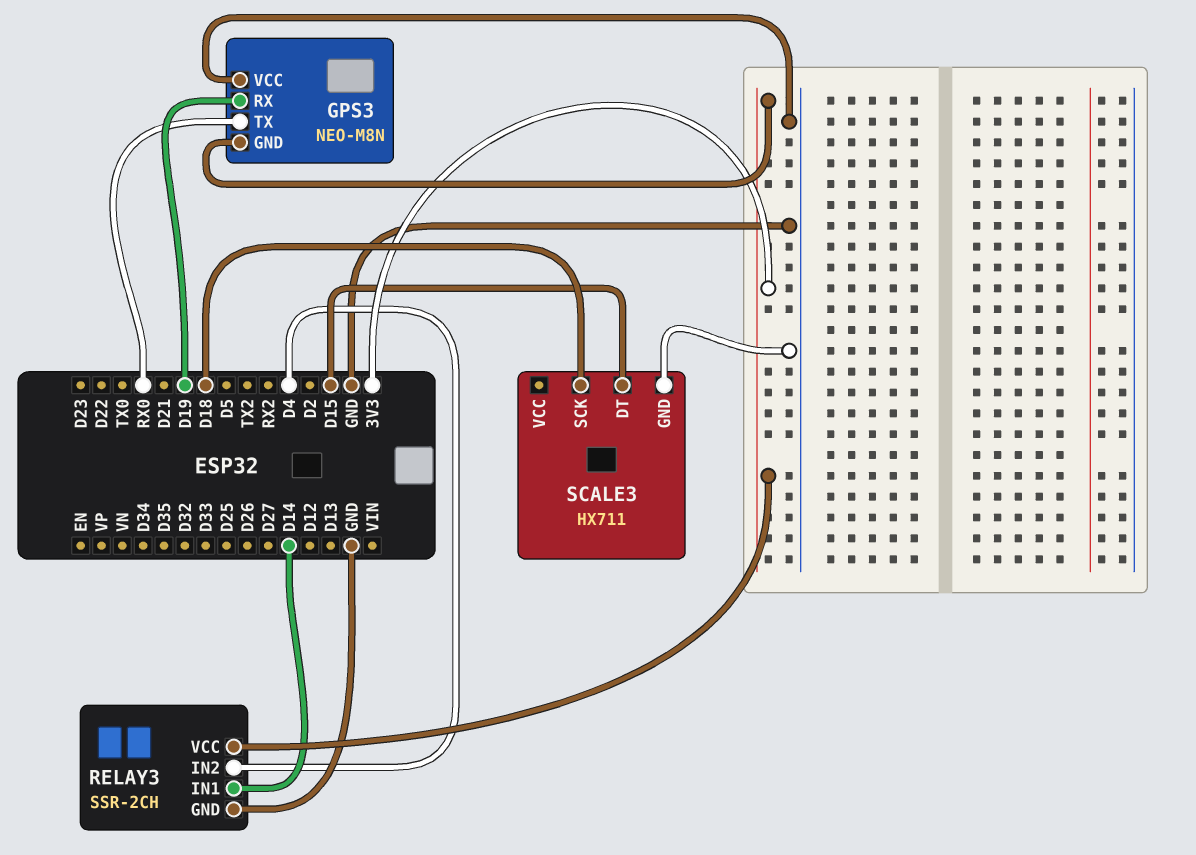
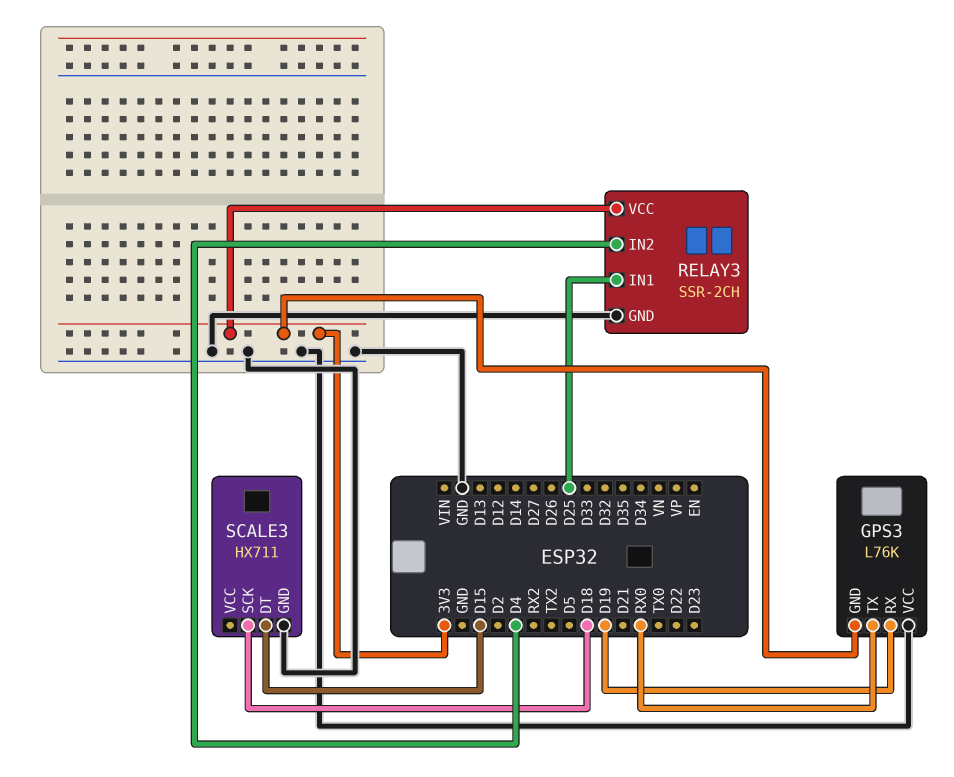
GPS3: NEO-M8N -> L76K
RELAY3 pin IN1: D14 -> D25

